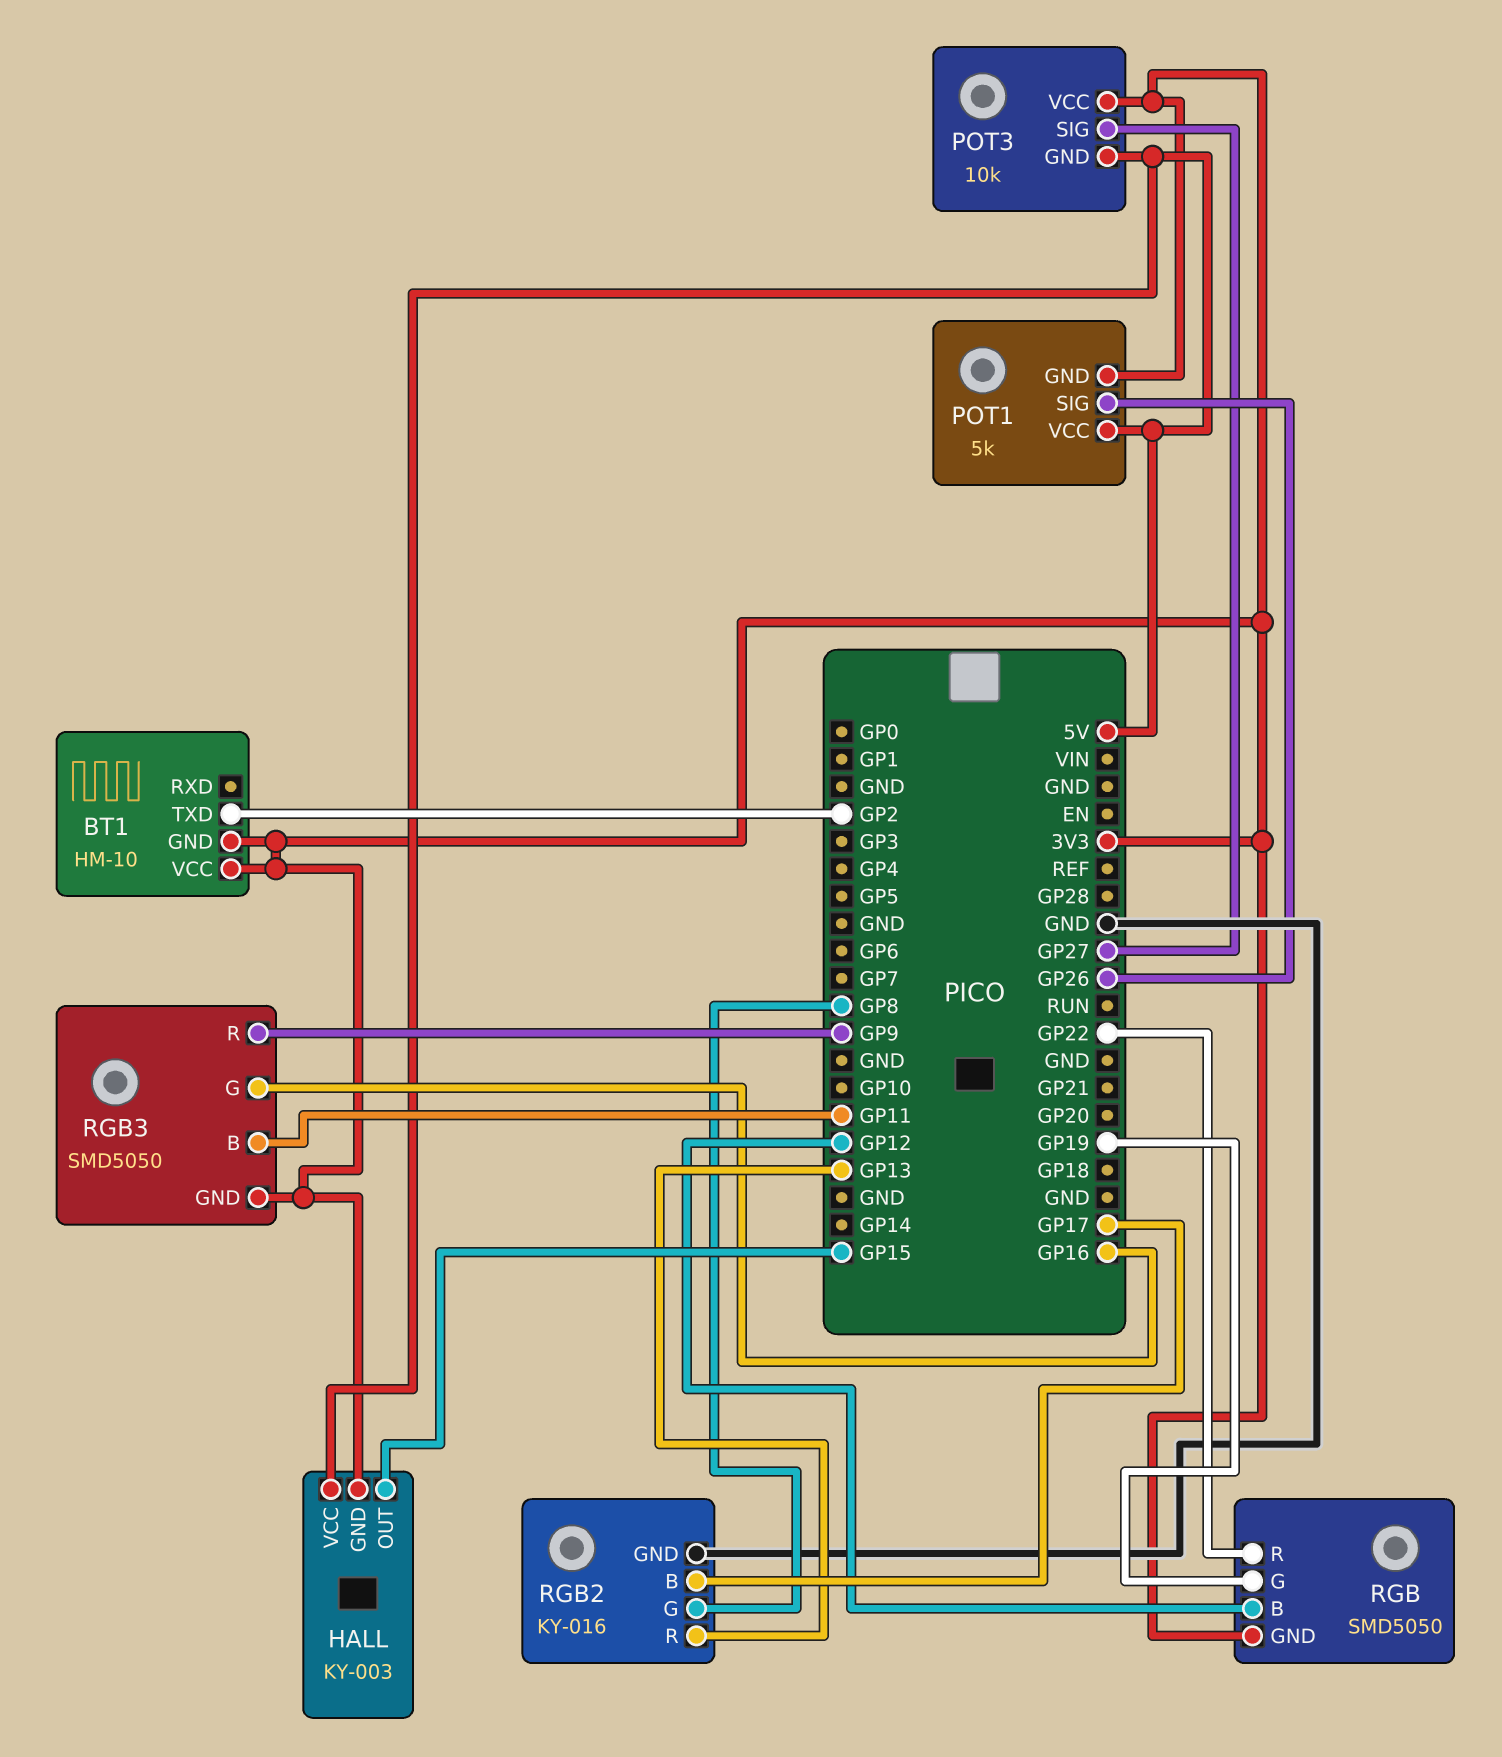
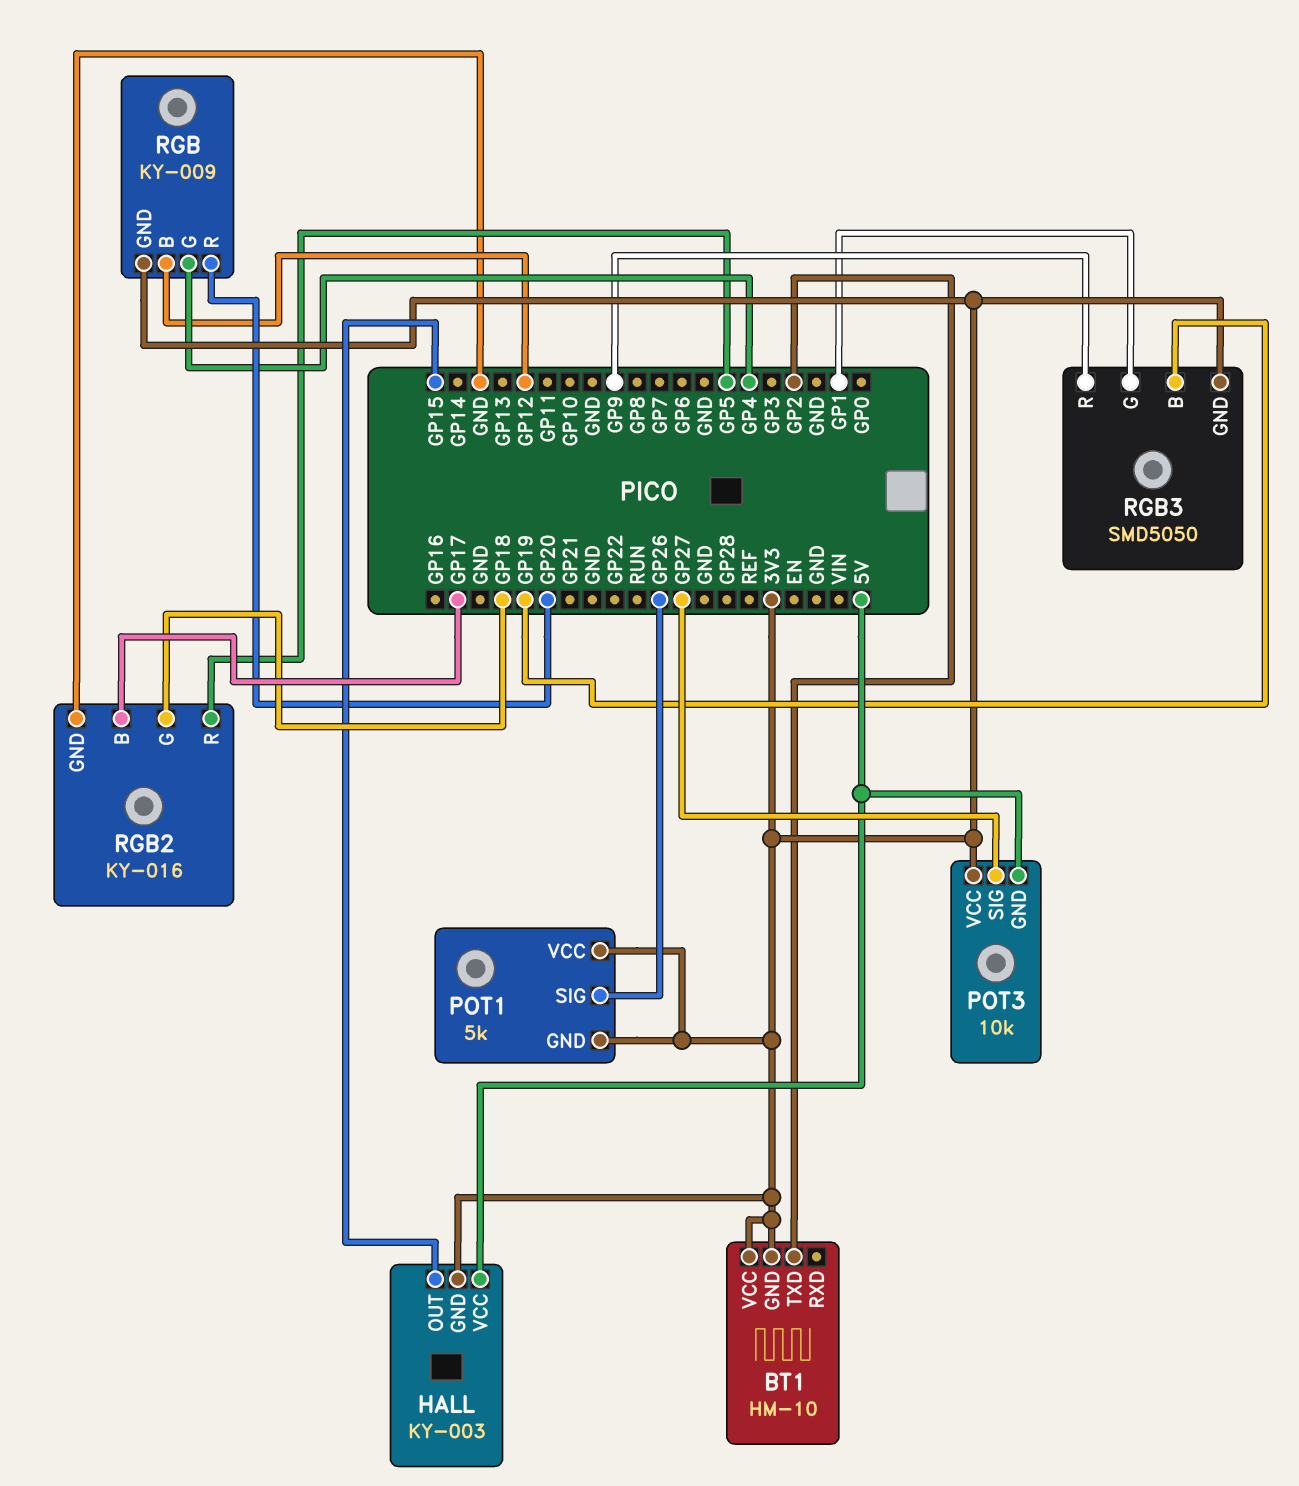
POT1 pin VCC: 5V -> 3V3
RGB: SMD5050 -> KY-009
RGB pin G: GP19 -> GP4
RGB pin R: GP22 -> GP20
RGB2 pin G: GP8 -> GP18
RGB2 pin R: GP13 -> GP5
RGB3 pin B: GP11 -> GP19
RGB3 pin G: GP16 -> GP1

